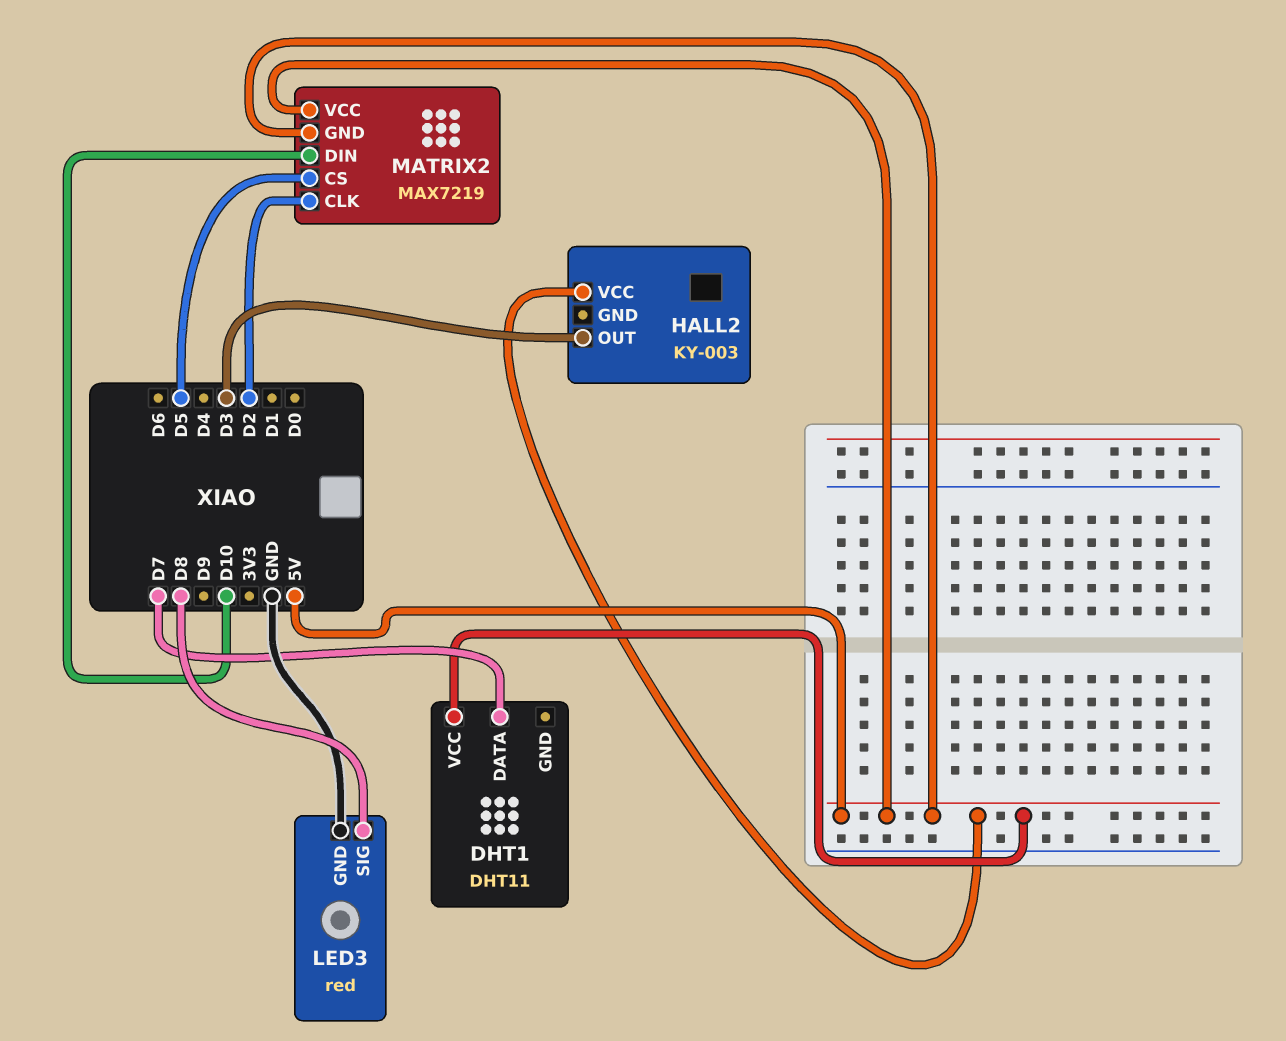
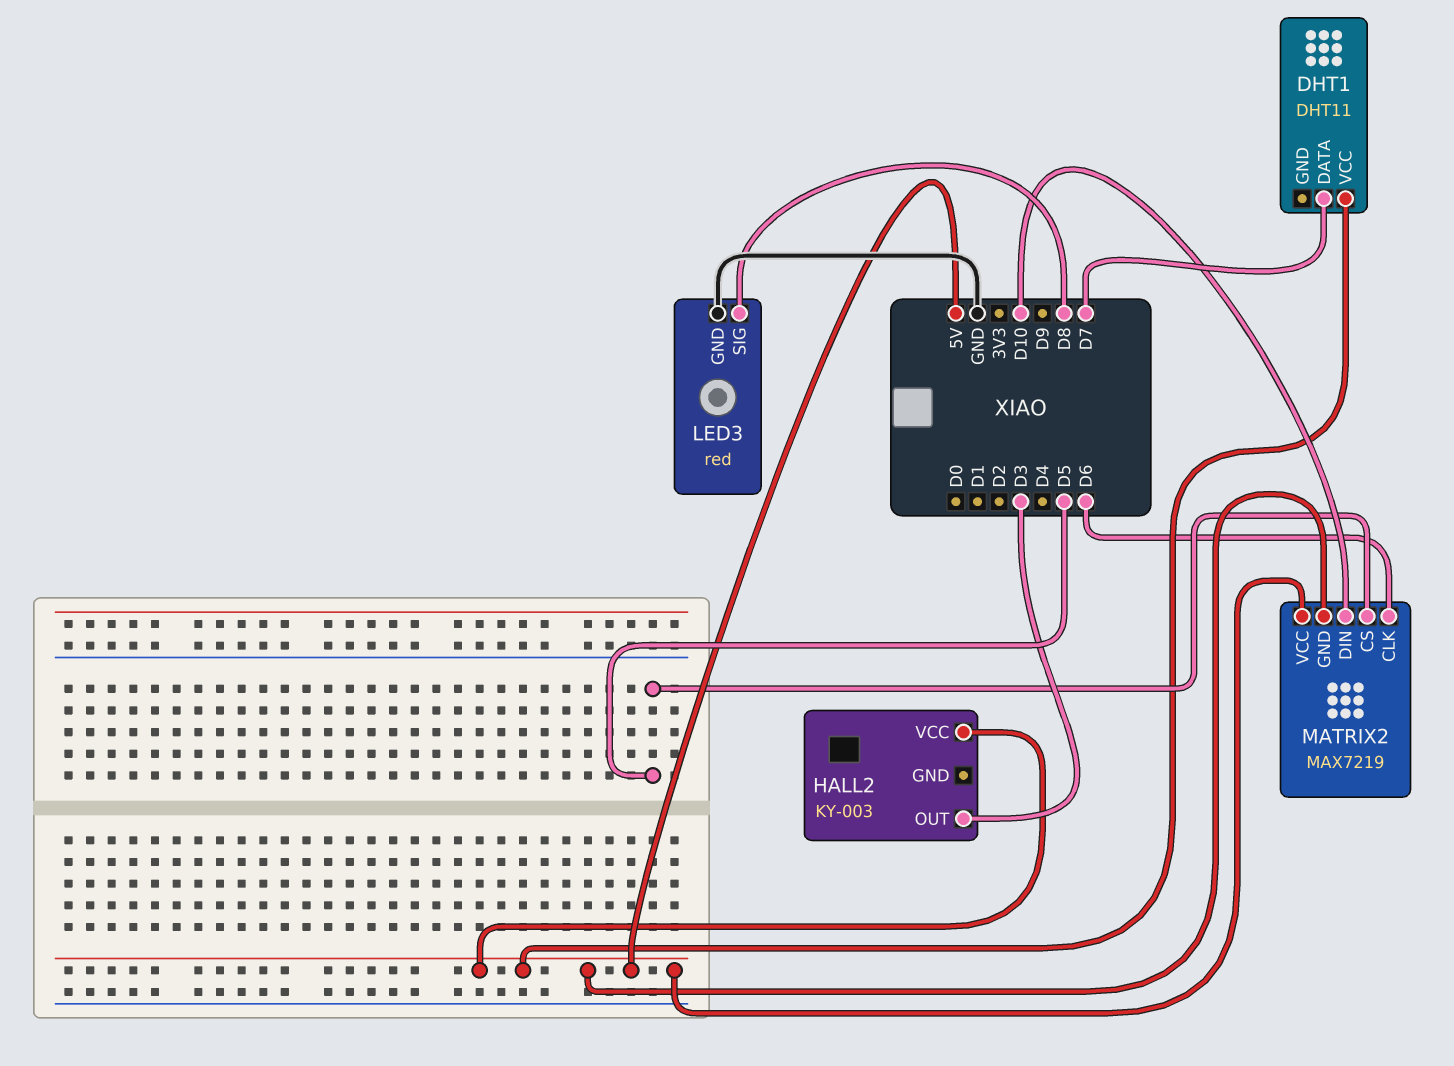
MATRIX2 pin CLK: D2 -> D6

